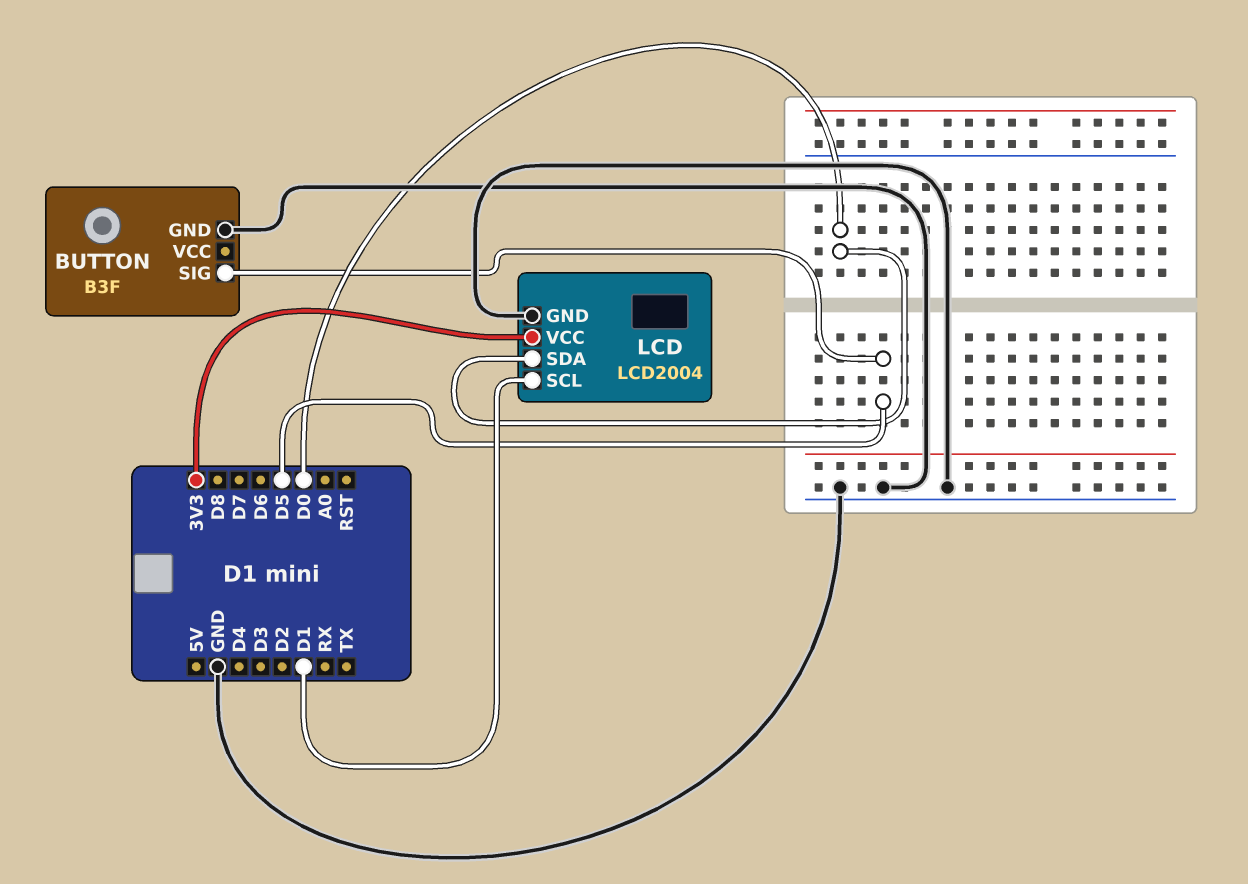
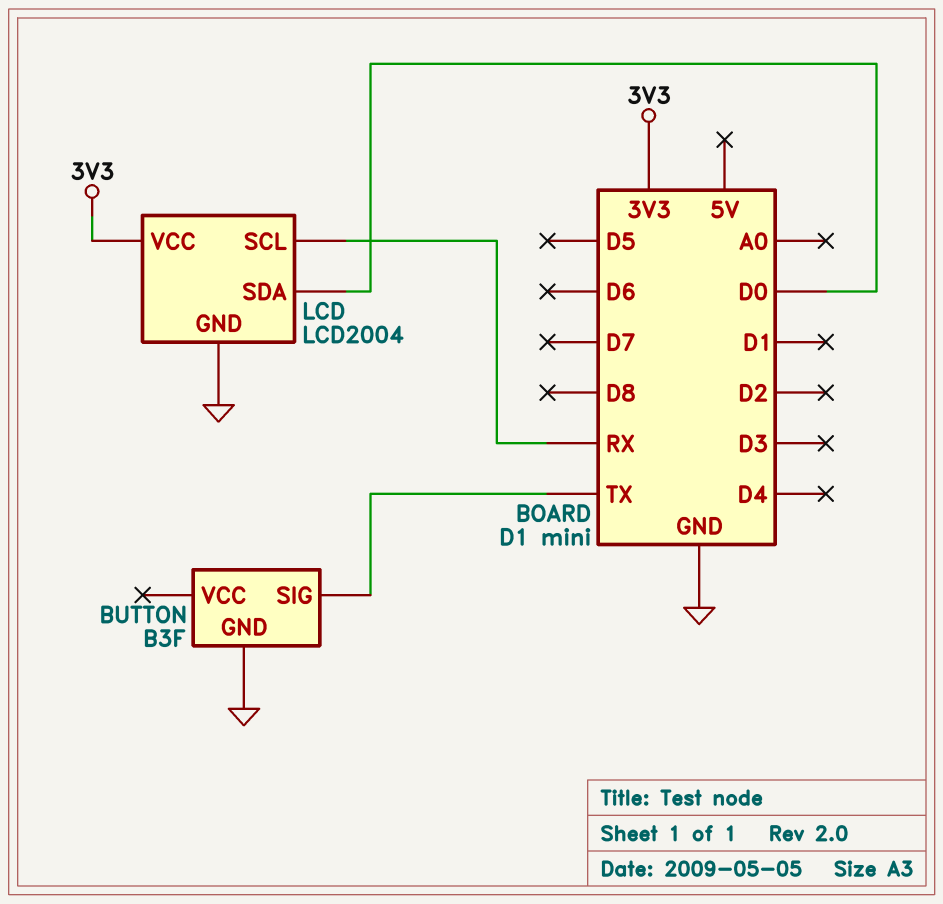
BUTTON pin SIG: D5 -> TX
LCD pin SCL: D1 -> RX

